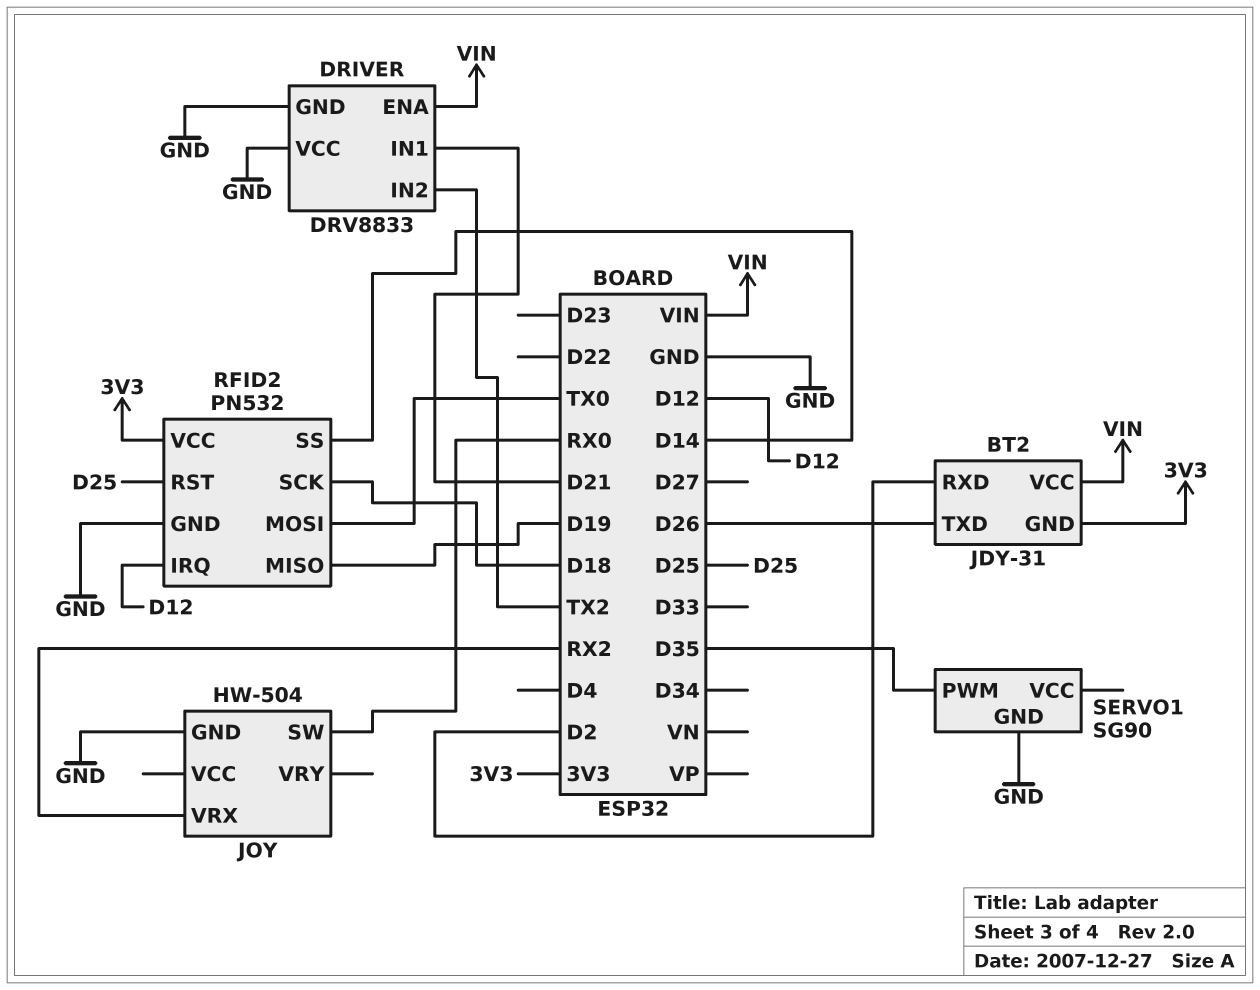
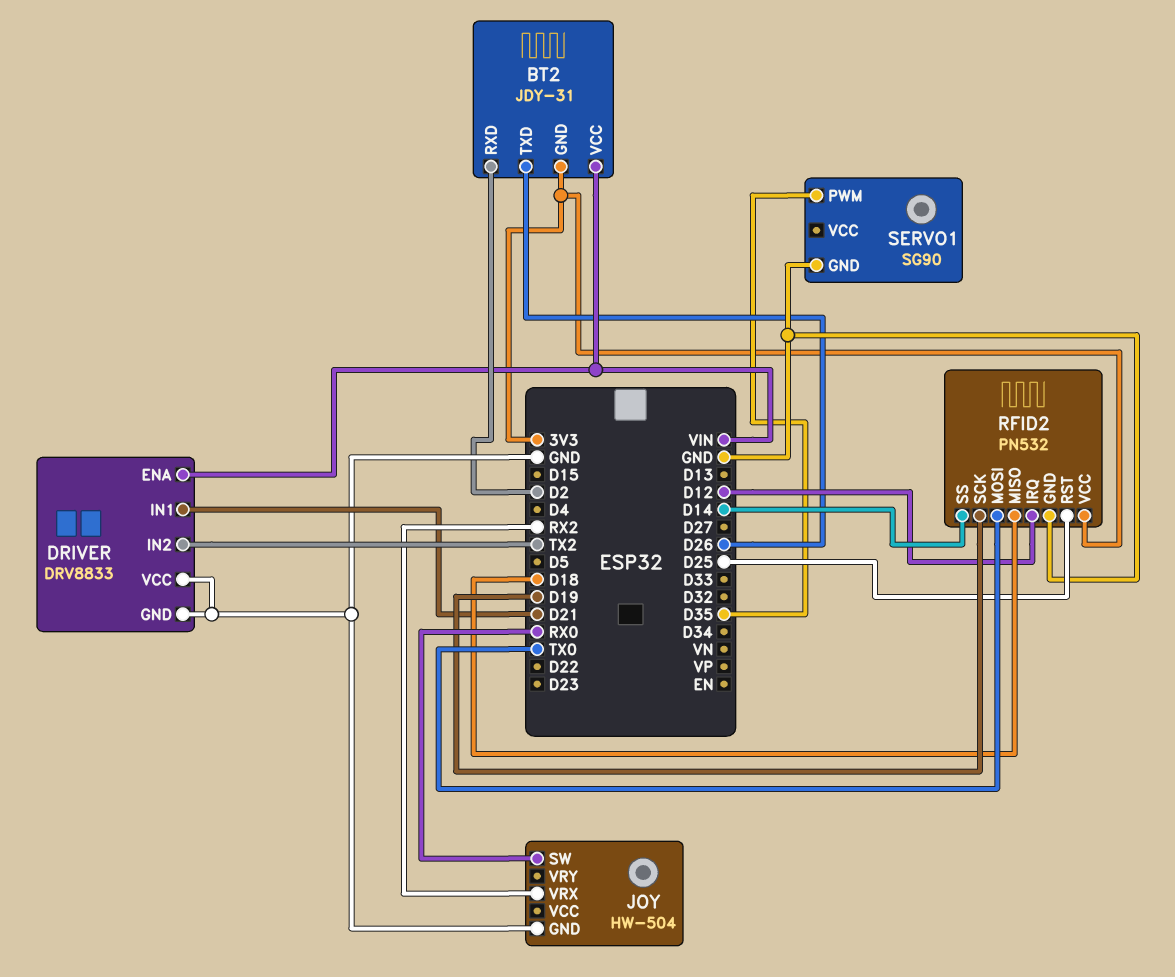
RFID2 pin MISO: D19 -> D18
RFID2 pin SCK: D18 -> D19

